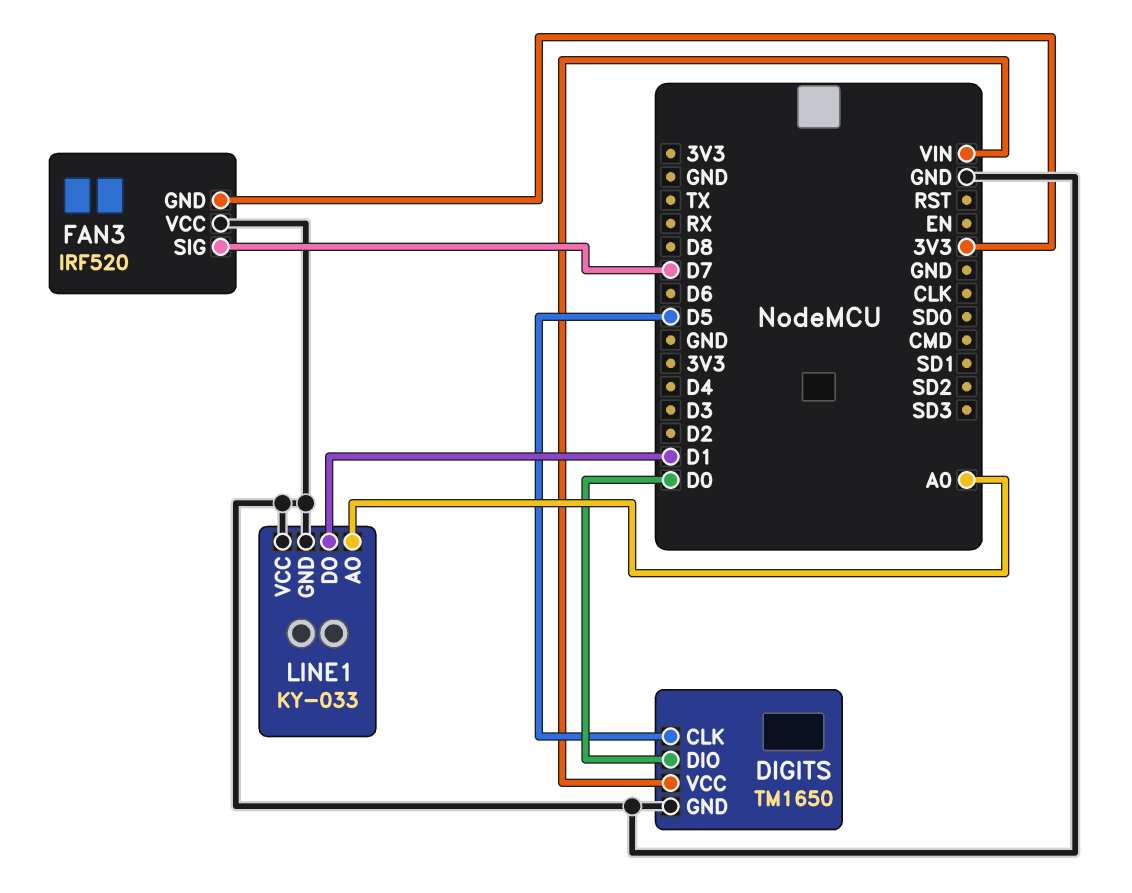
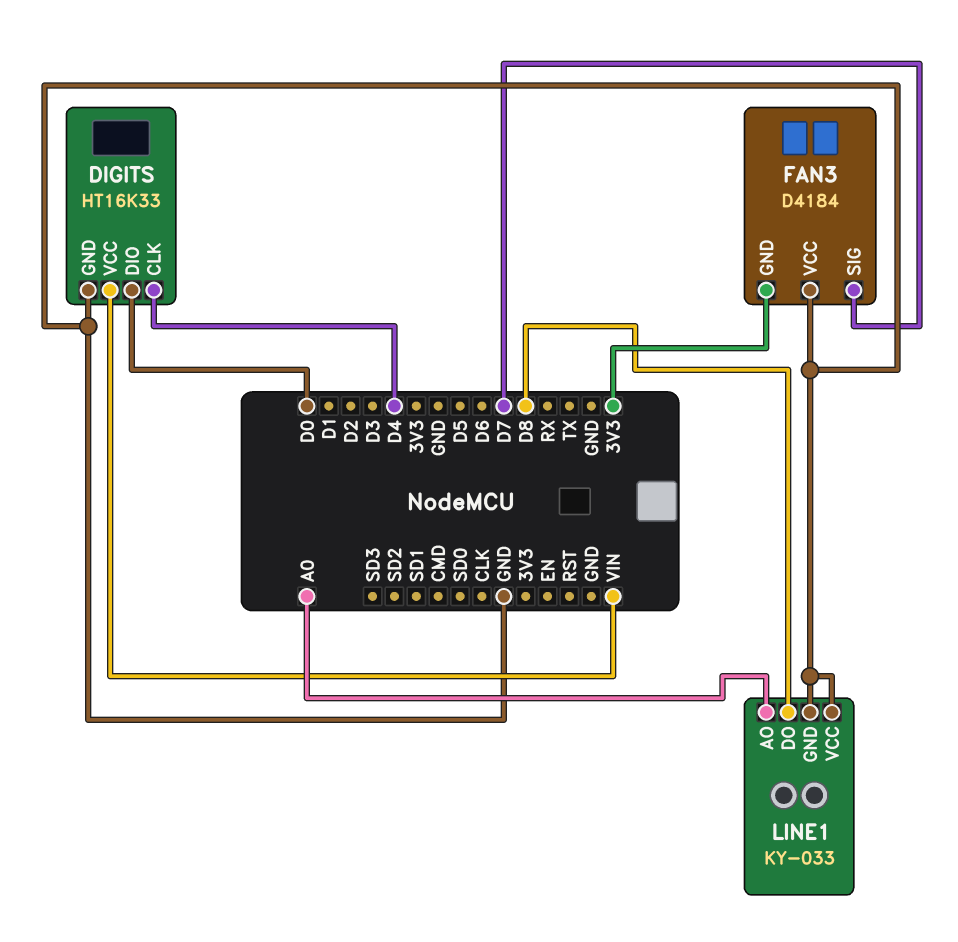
DIGITS: TM1650 -> HT16K33
DIGITS pin CLK: D5 -> D4
FAN3: IRF520 -> D4184
LINE1 pin DO: D1 -> D8

